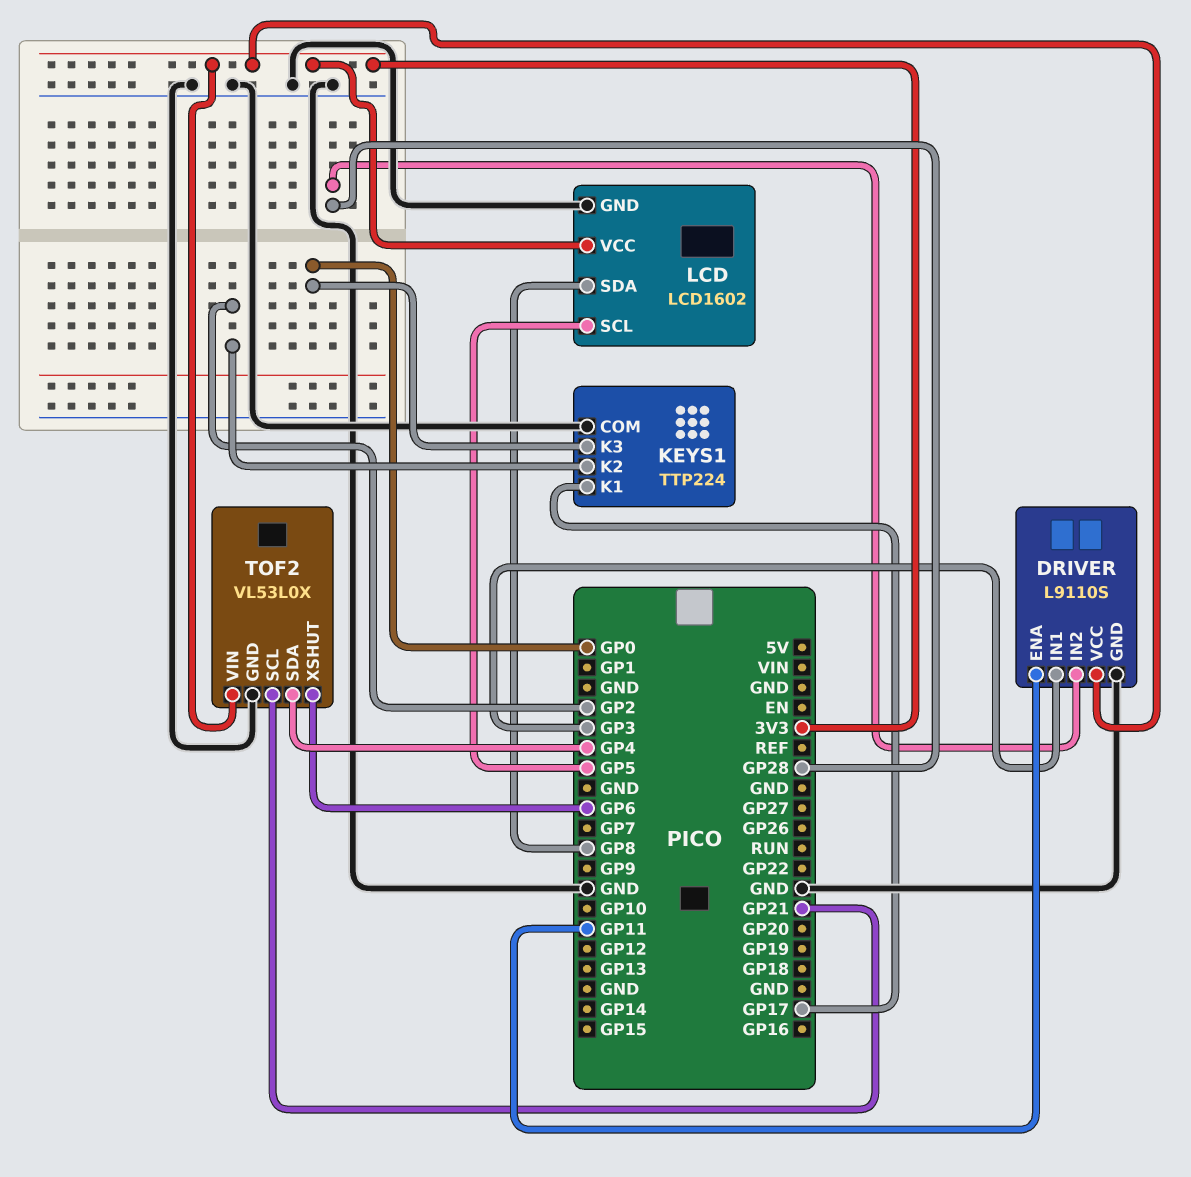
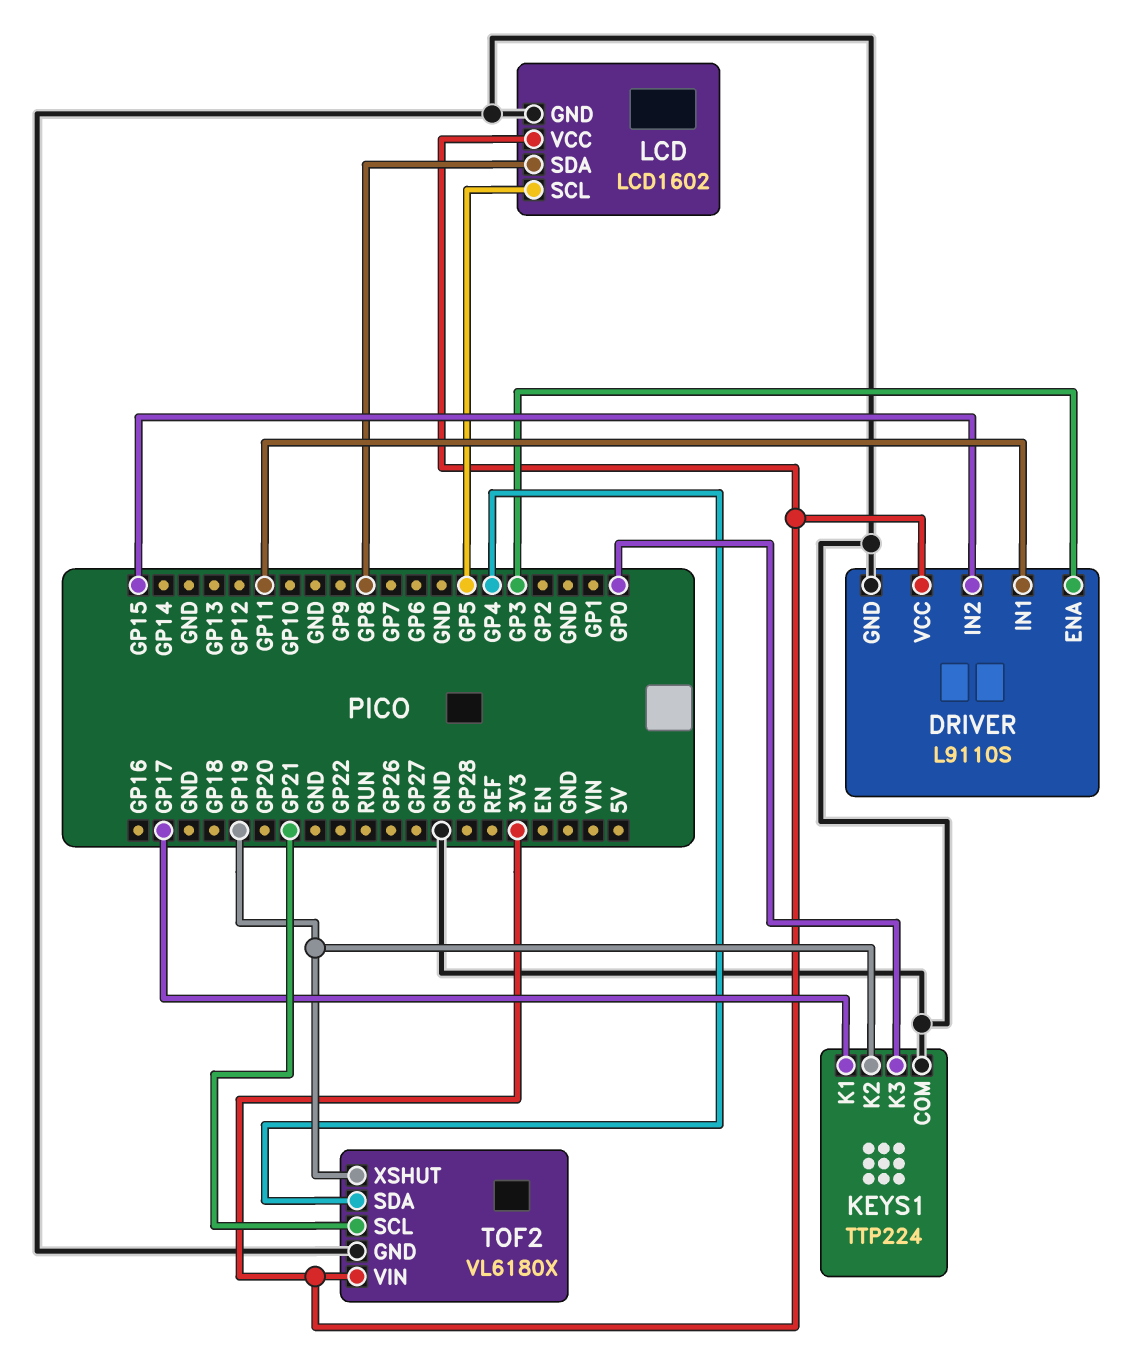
DRIVER pin ENA: GP11 -> GP3
DRIVER pin IN1: GP3 -> GP11
DRIVER pin IN2: GP28 -> GP15
KEYS1 pin K2: GP2 -> GP19
TOF2: VL53L0X -> VL6180X
TOF2 pin XSHUT: GP6 -> GP19

